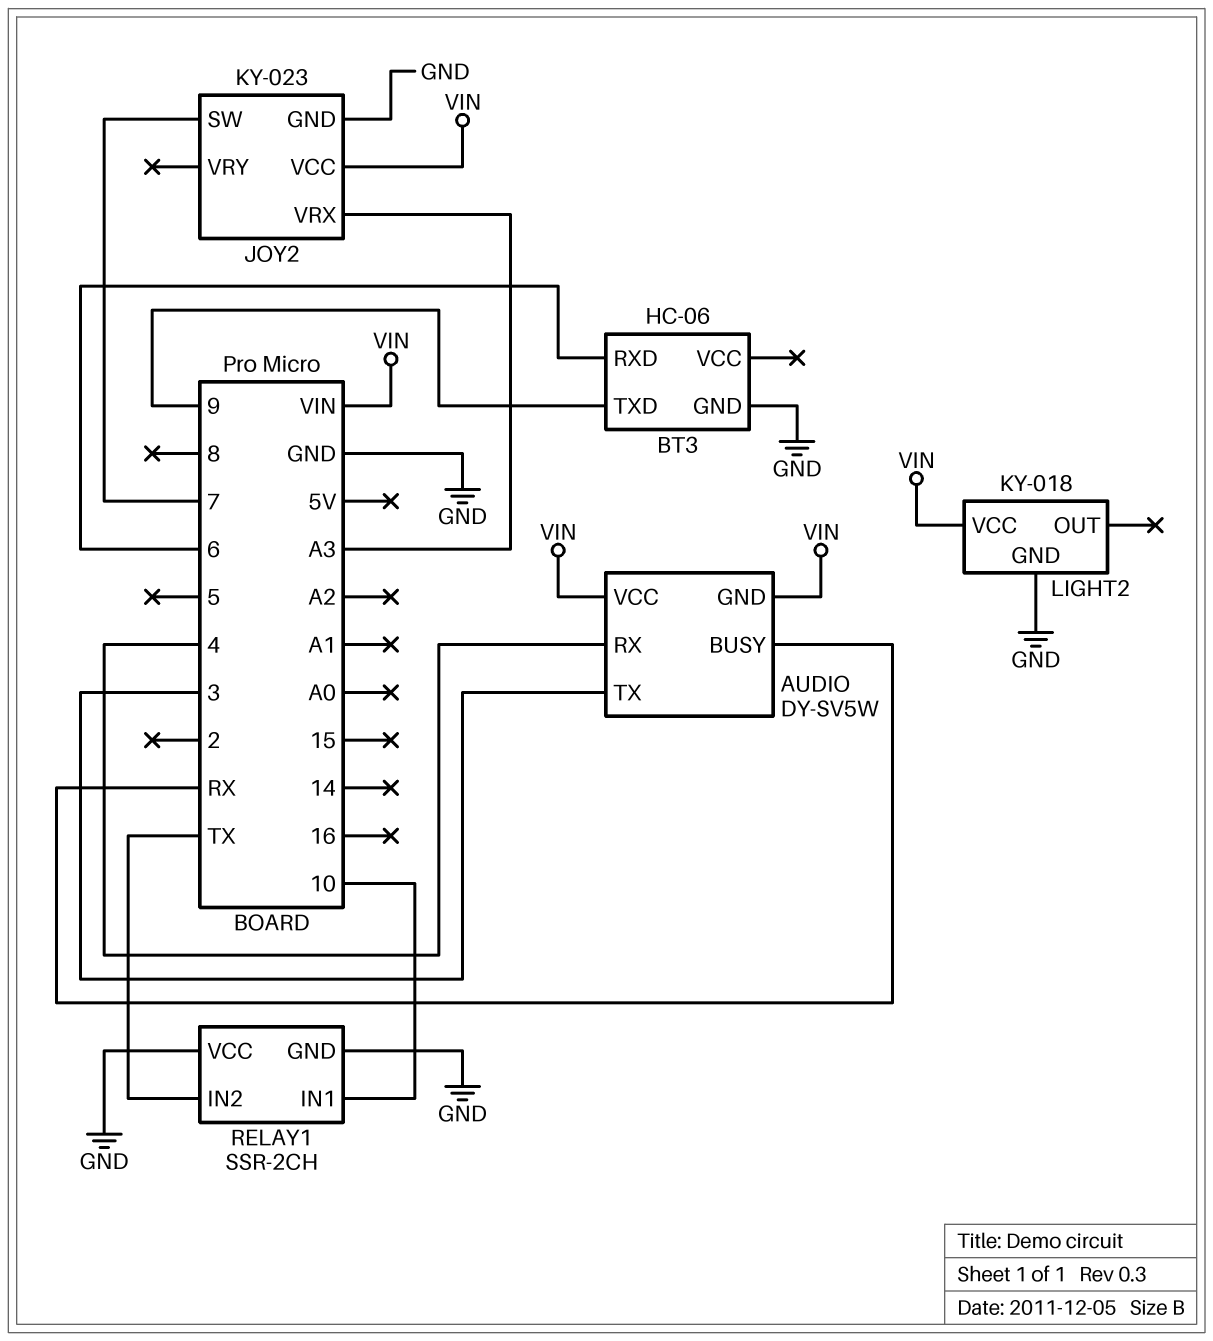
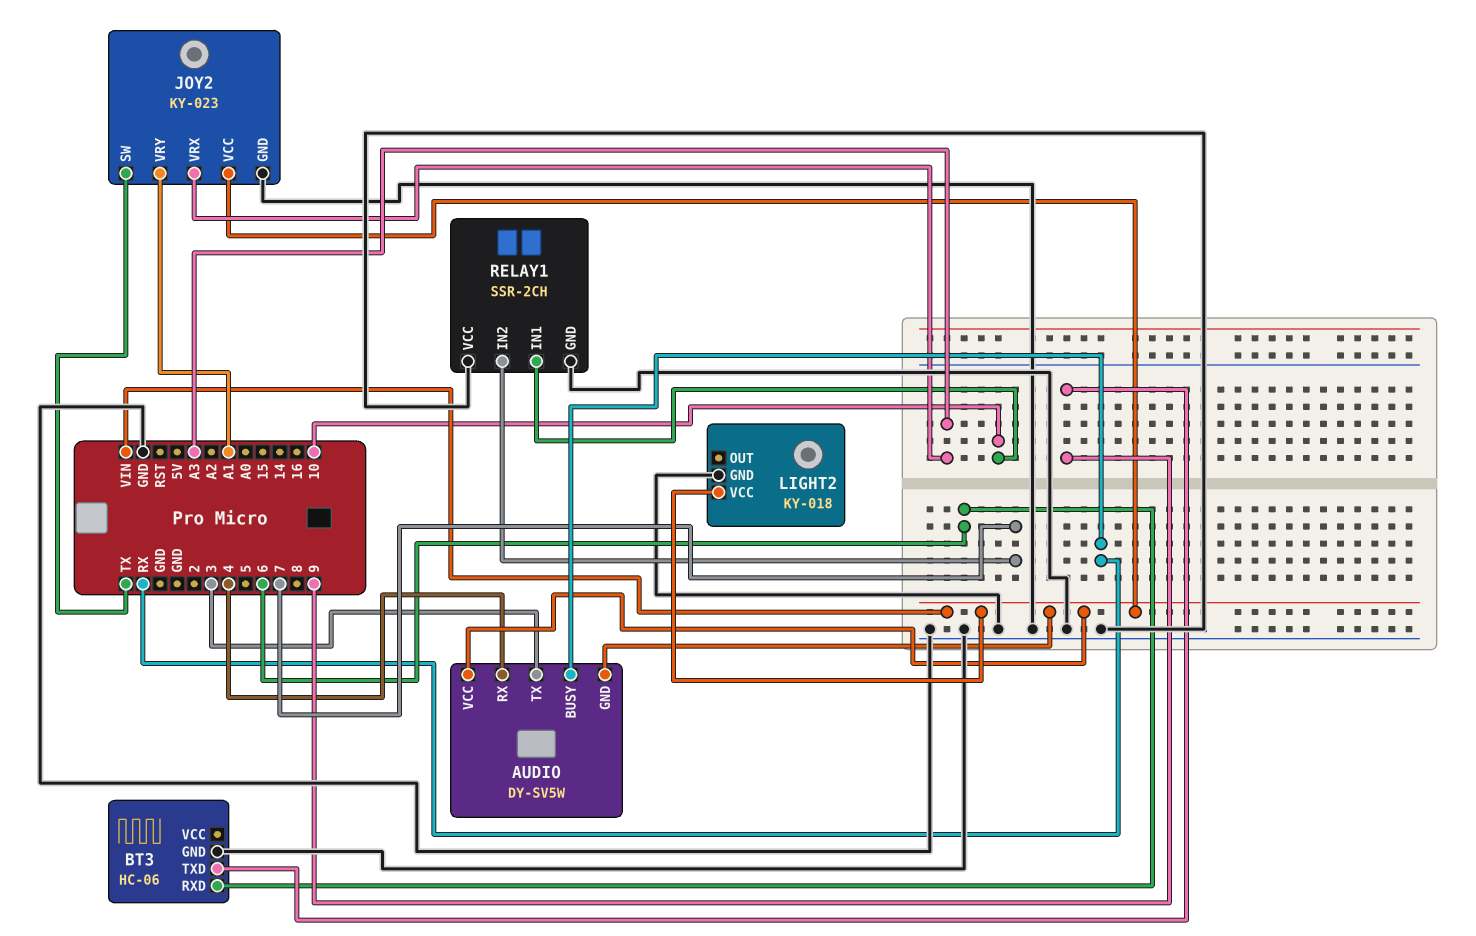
JOY2 pin SW: 7 -> TX
JOY2 pin VRY: none -> A1
RELAY1 pin IN2: TX -> 7

